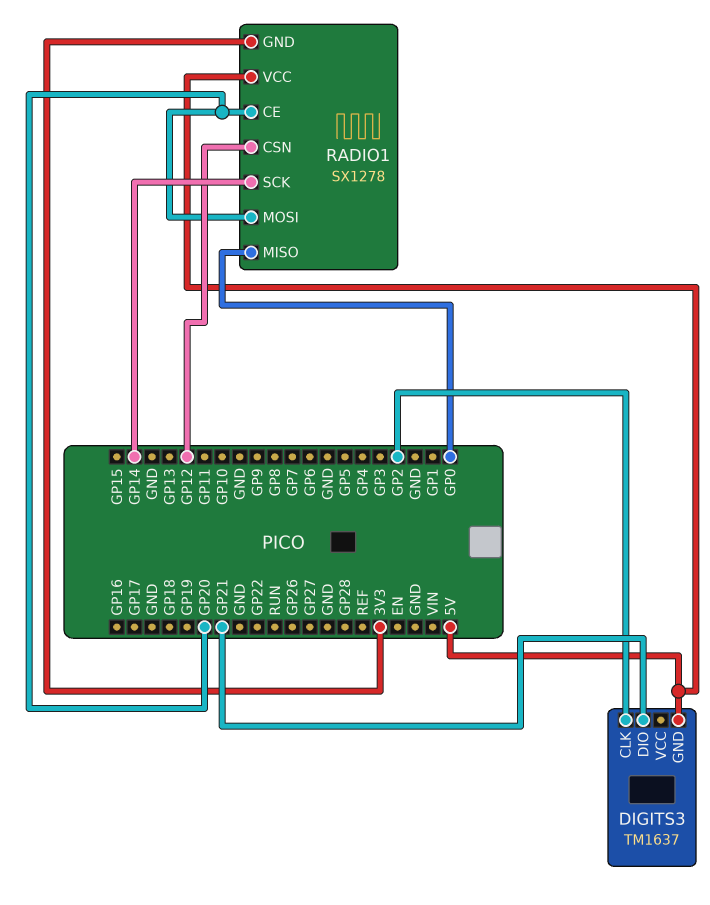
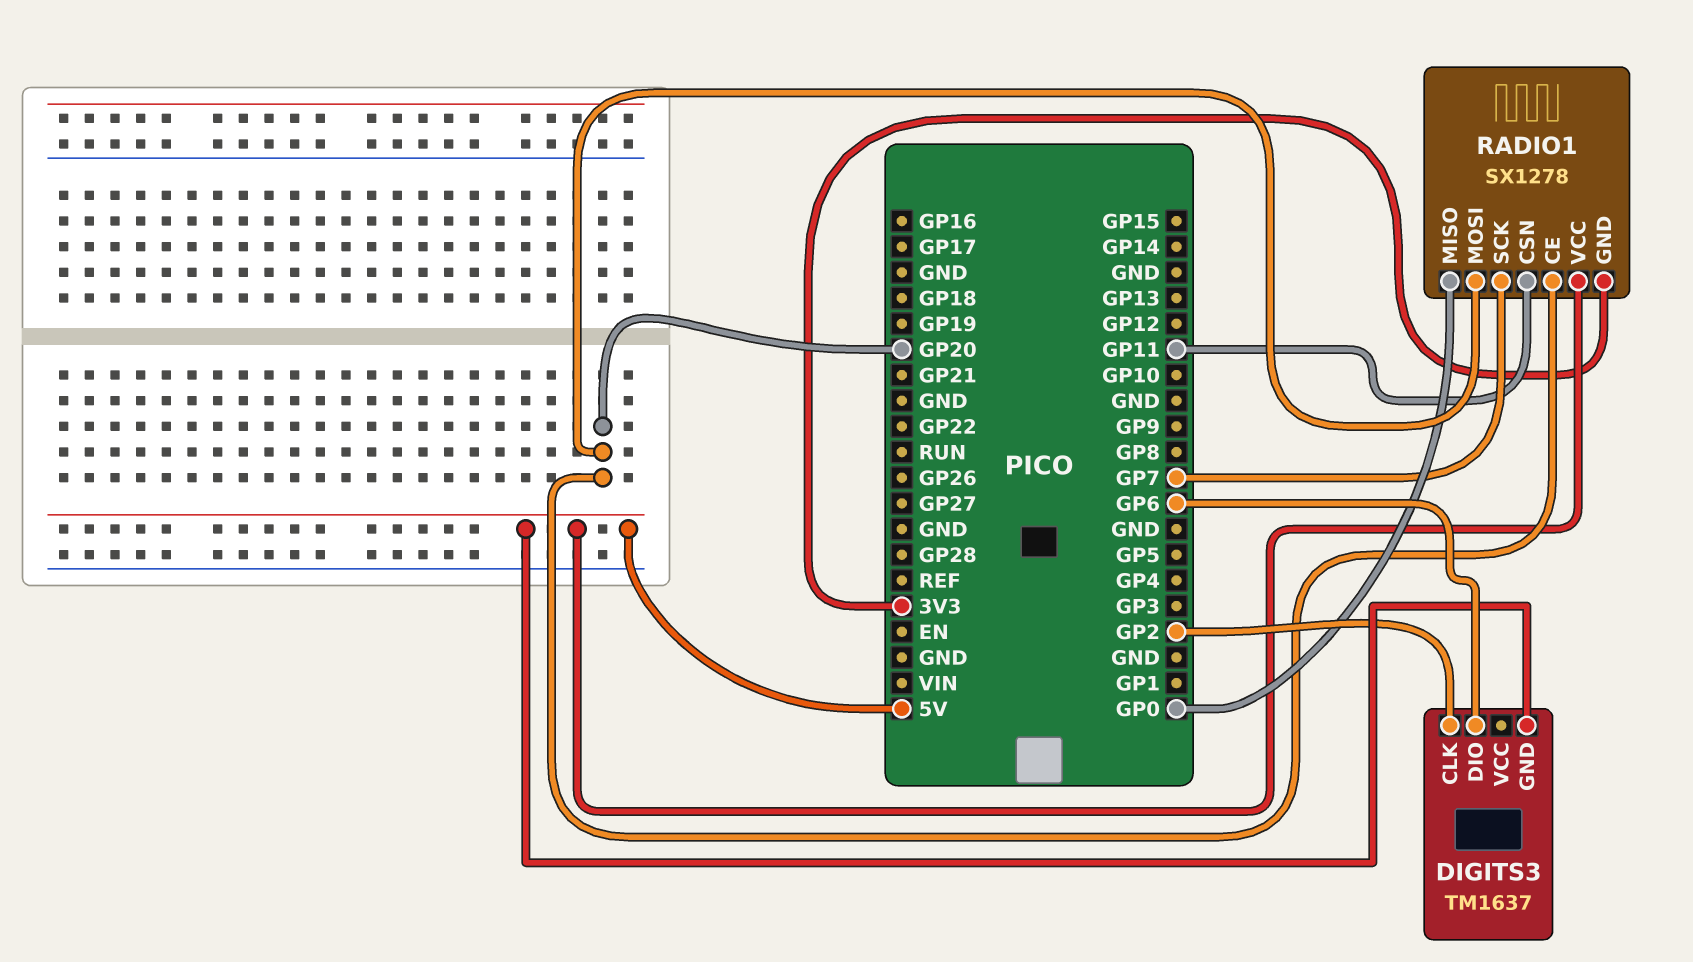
DIGITS3 pin DIO: GP21 -> GP6
RADIO1 pin CSN: GP12 -> GP11
RADIO1 pin SCK: GP14 -> GP7

